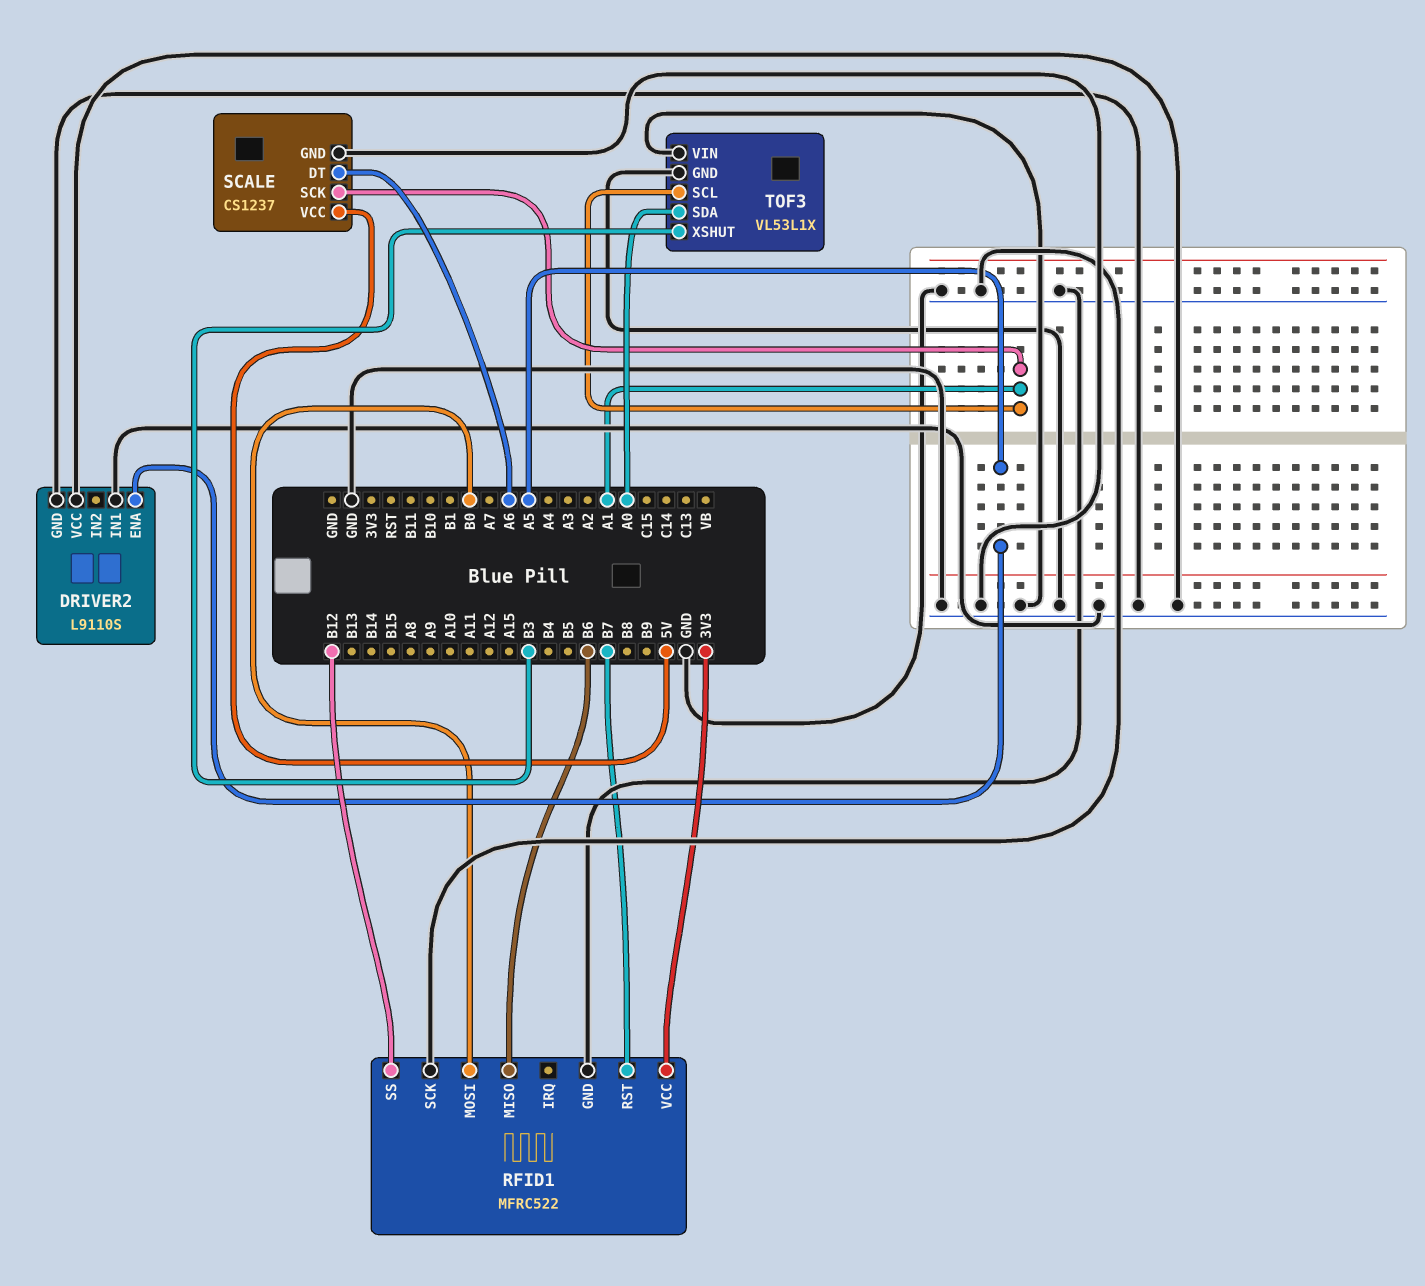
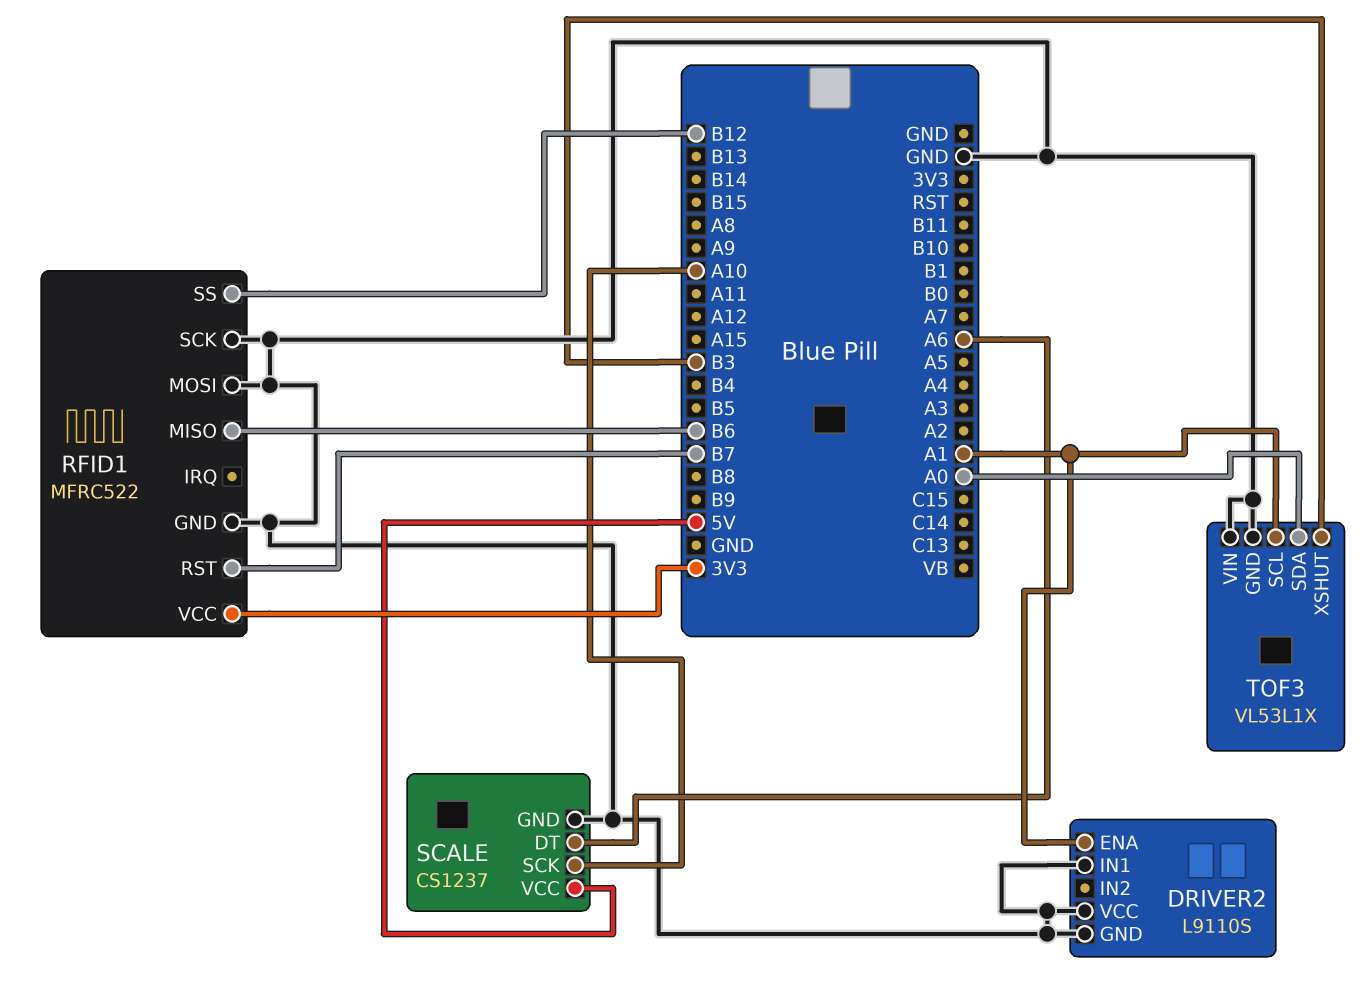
DRIVER2 pin ENA: A5 -> A1
RFID1 pin MOSI: B0 -> GND
SCALE pin SCK: A1 -> A10

